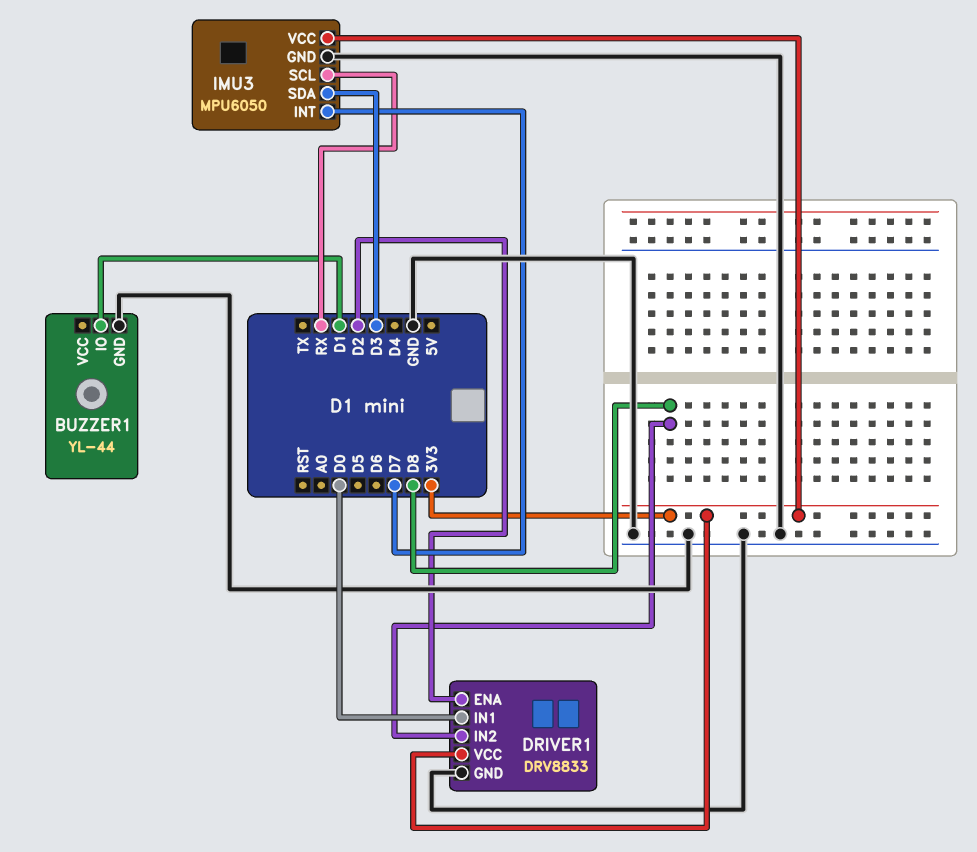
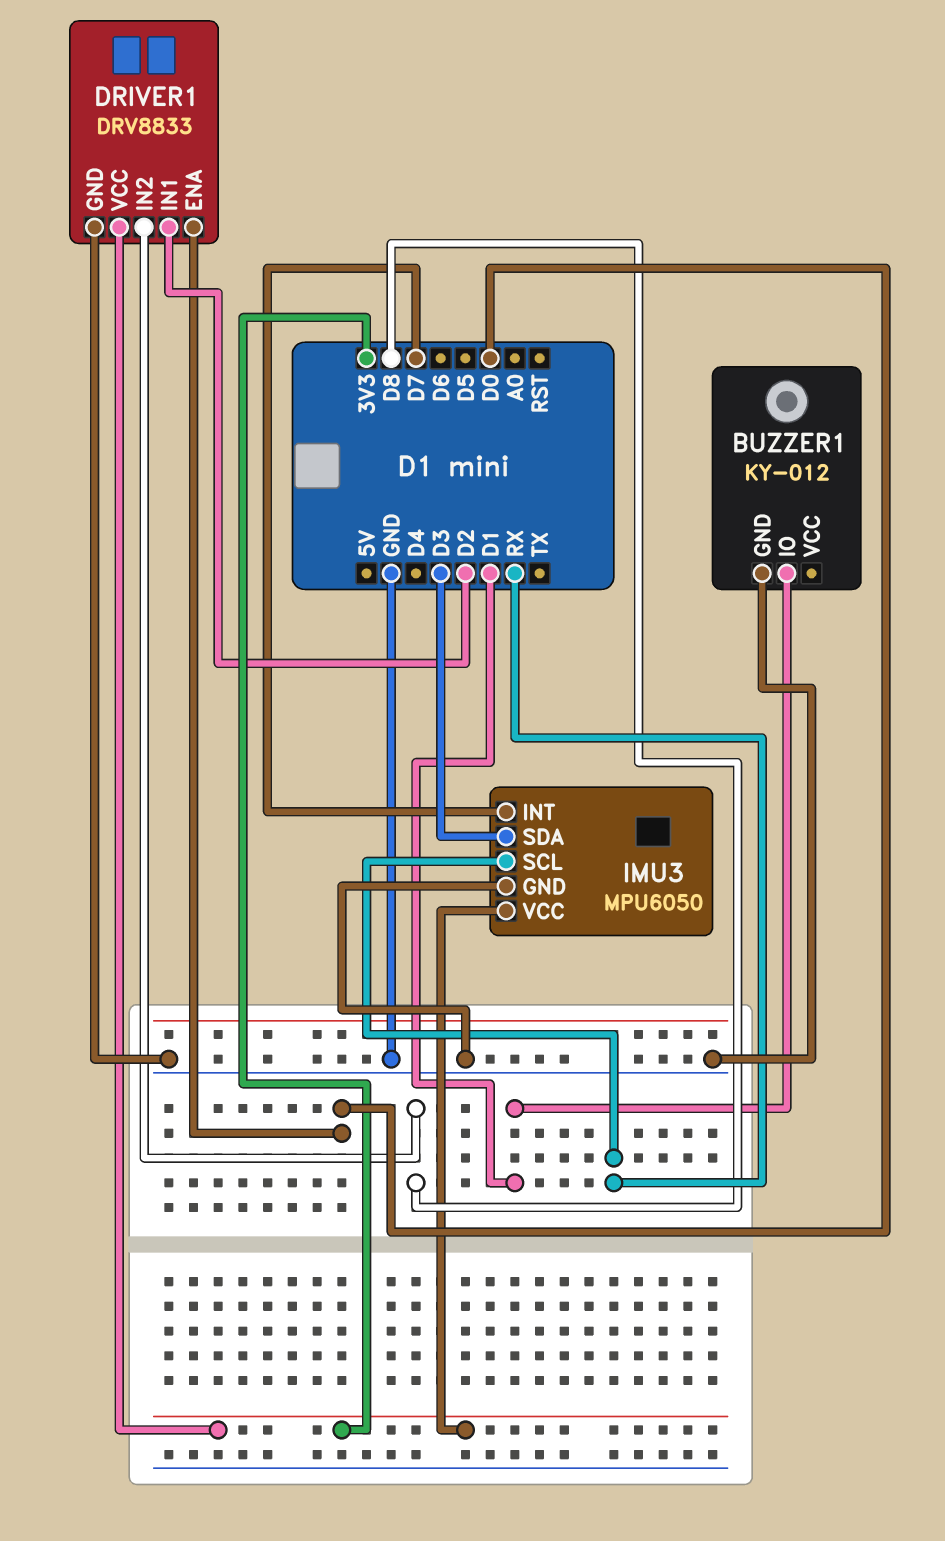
BUZZER1: YL-44 -> KY-012
DRIVER1 pin ENA: D2 -> D0
DRIVER1 pin IN1: D0 -> D2

